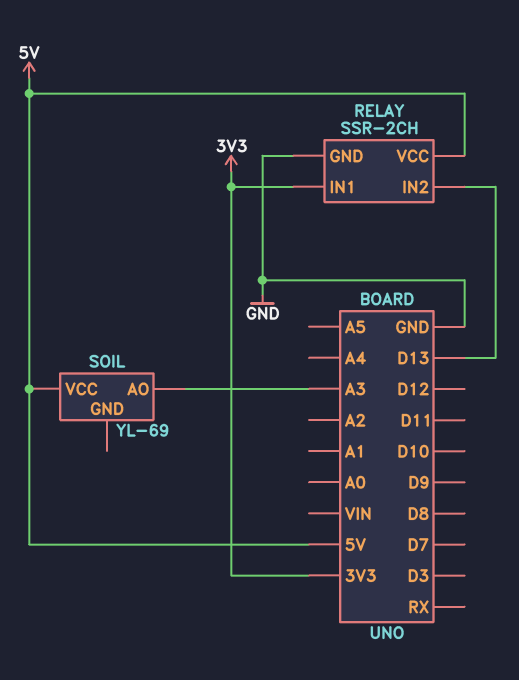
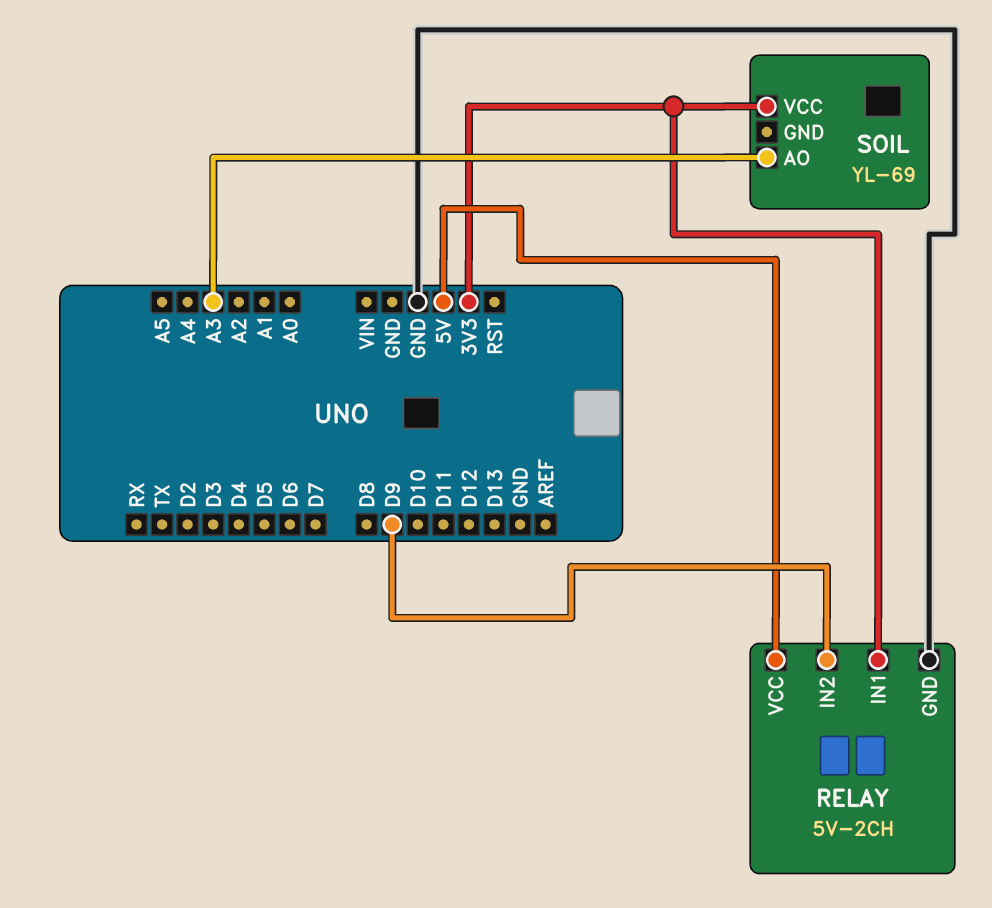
RELAY: SSR-2CH -> 5V-2CH
RELAY pin IN2: D13 -> D9
SOIL pin VCC: 5V -> 3V3

